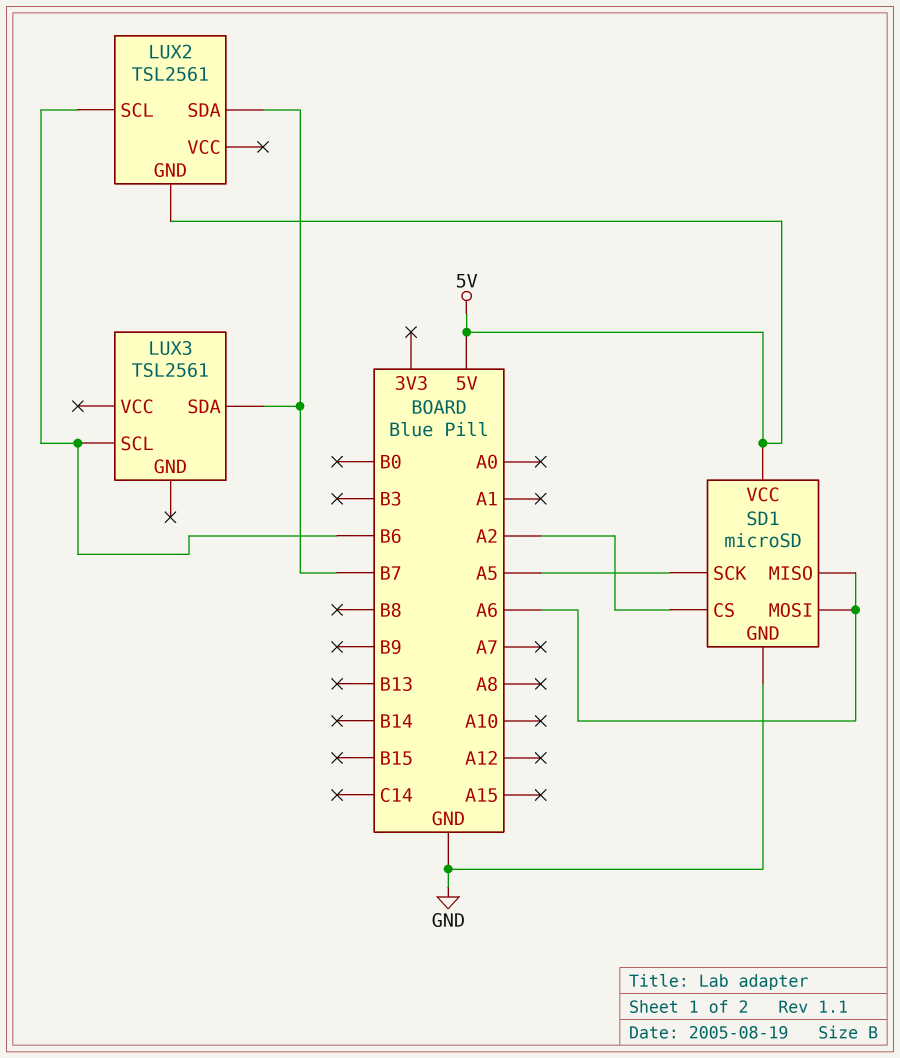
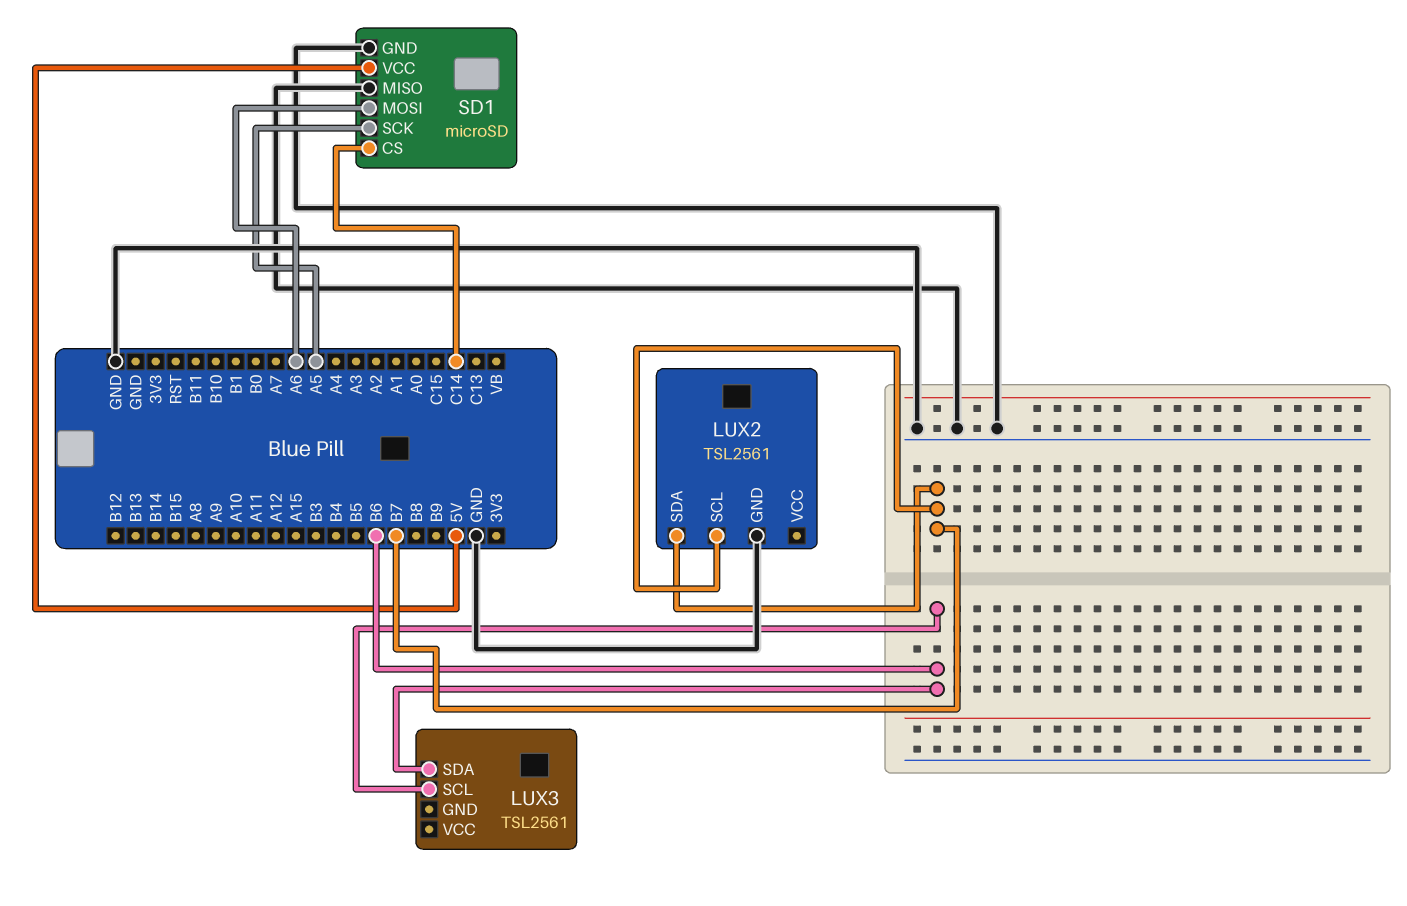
LUX2 pin GND: 5V -> GND
LUX2 pin SCL: B6 -> B7
LUX3 pin SDA: B7 -> B6
SD1 pin CS: A2 -> C14
SD1 pin MISO: A6 -> GND

